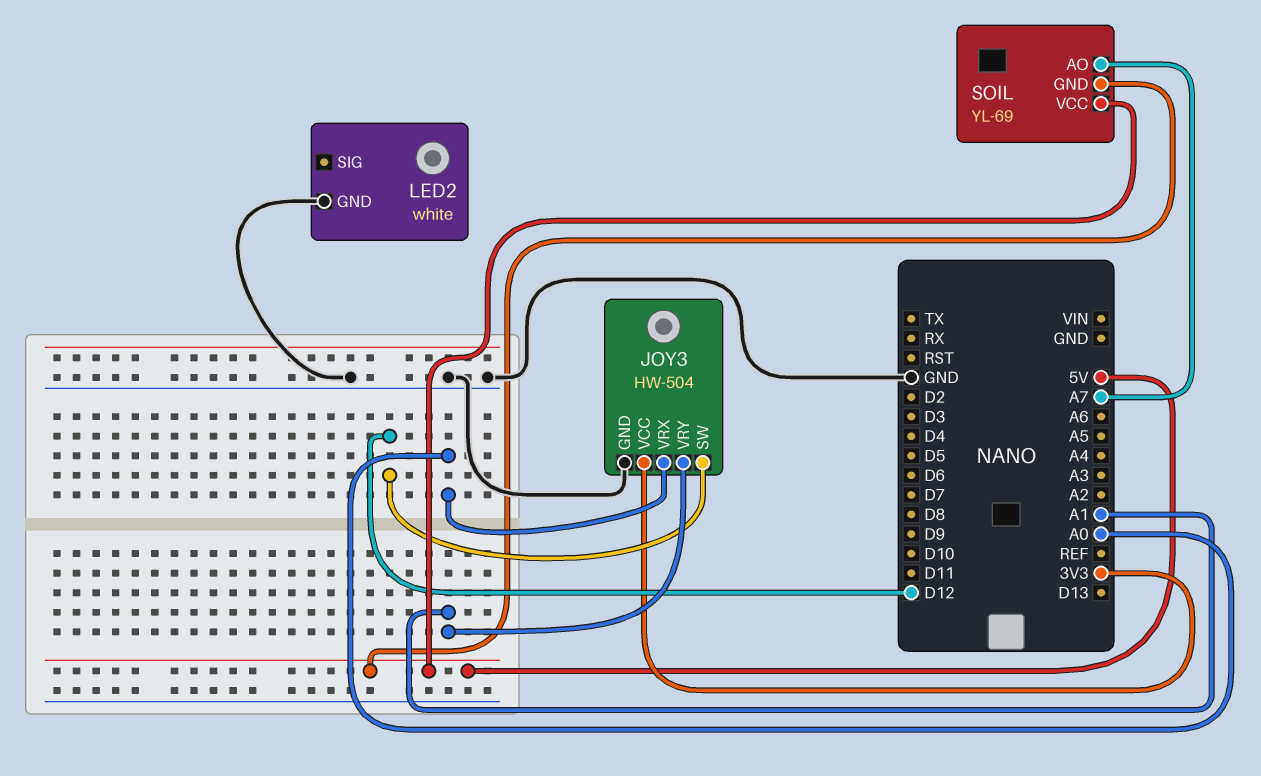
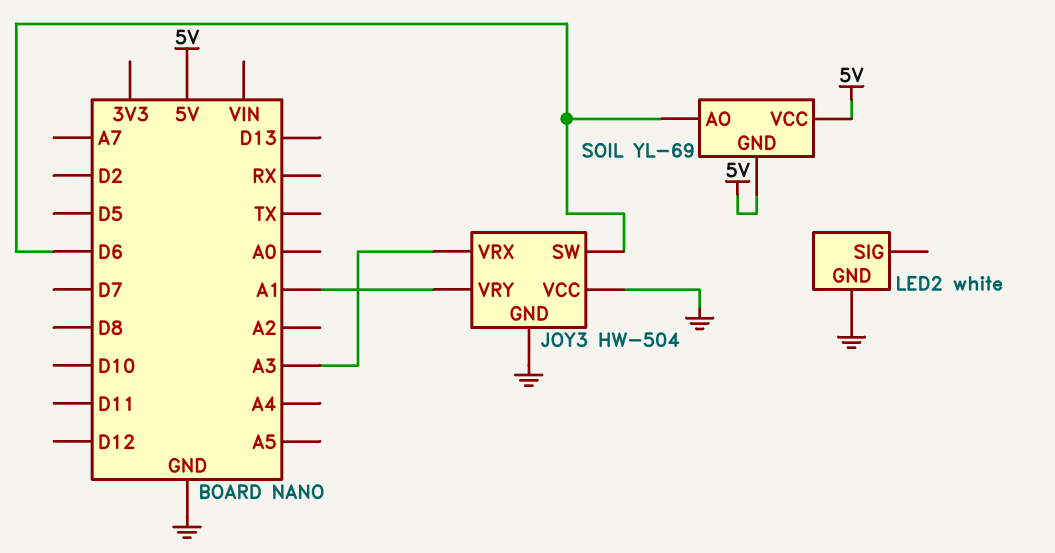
JOY3 pin SW: D12 -> D6
JOY3 pin VCC: 3V3 -> GND
JOY3 pin VRX: A0 -> A3
SOIL pin AO: A7 -> D6

